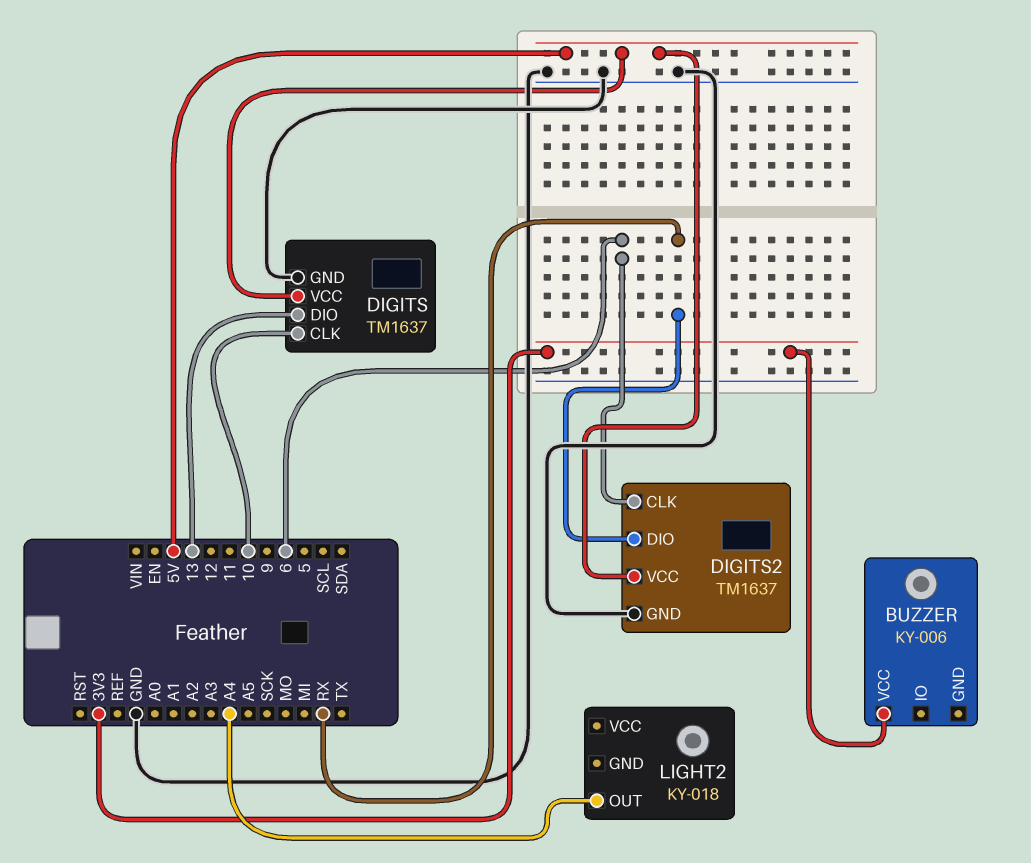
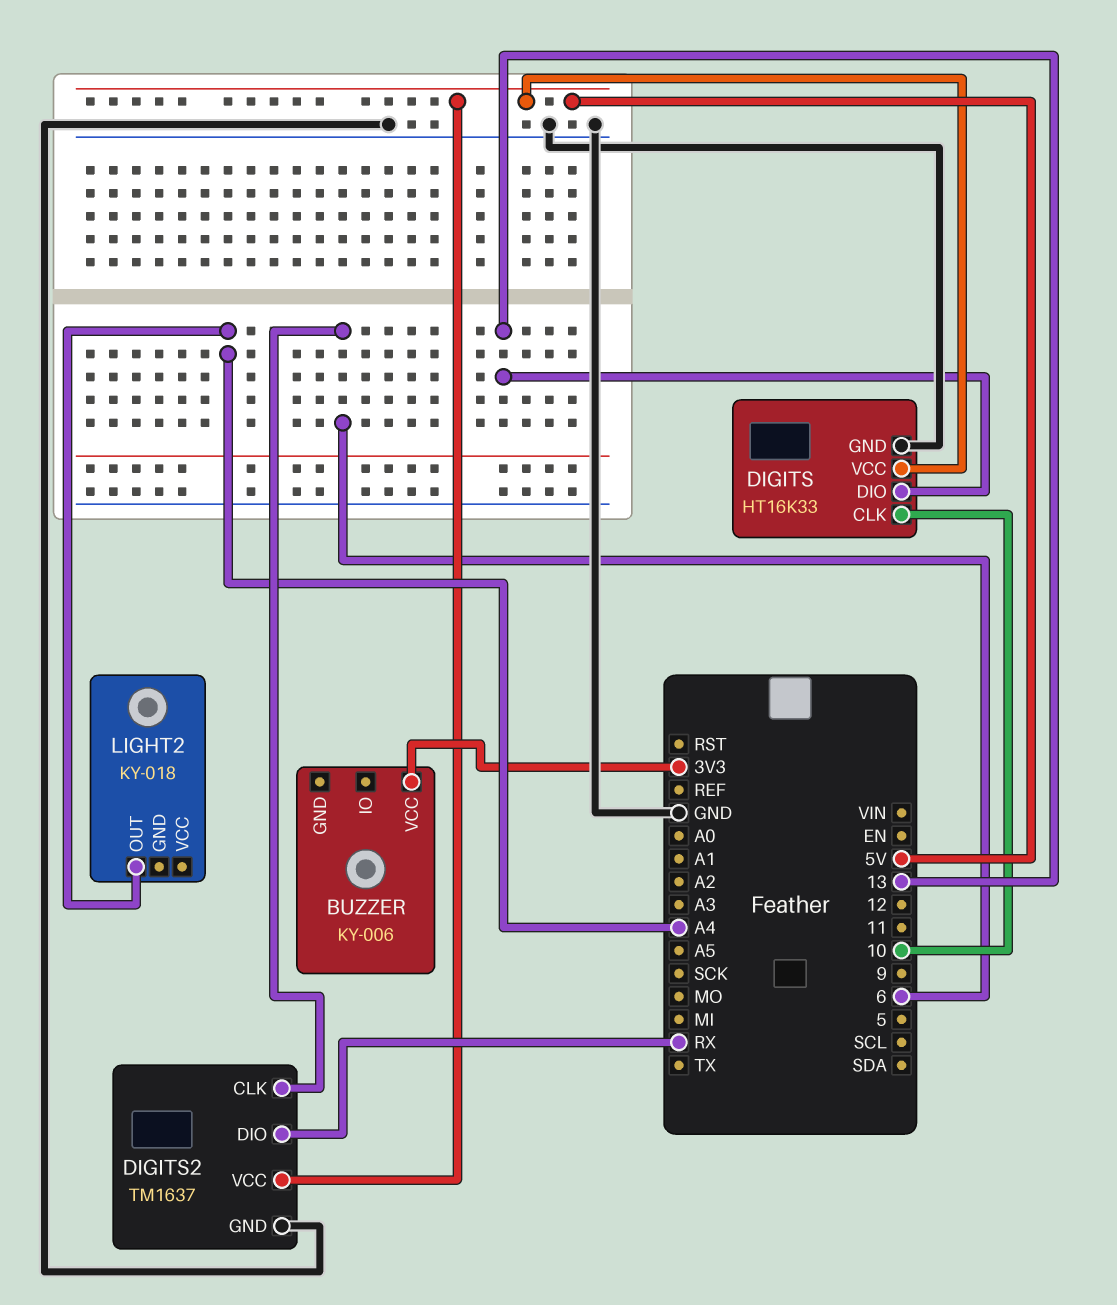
DIGITS: TM1637 -> HT16K33

